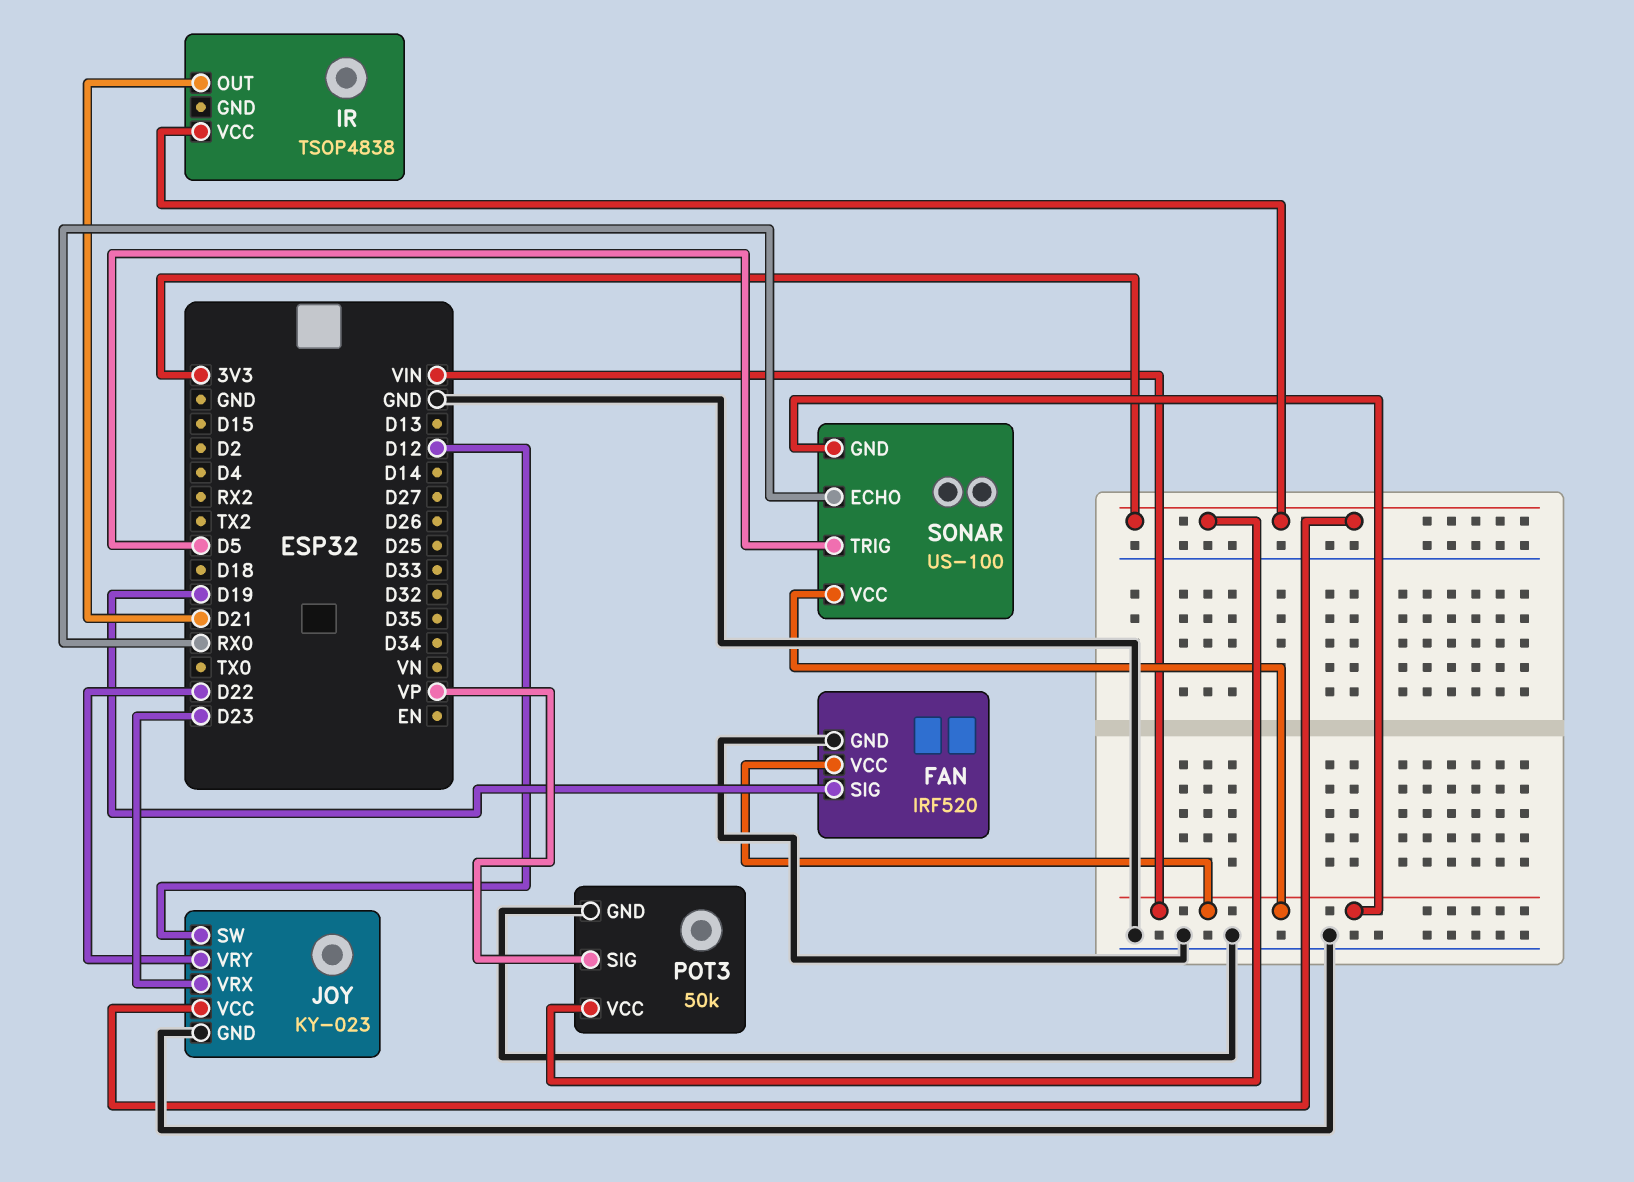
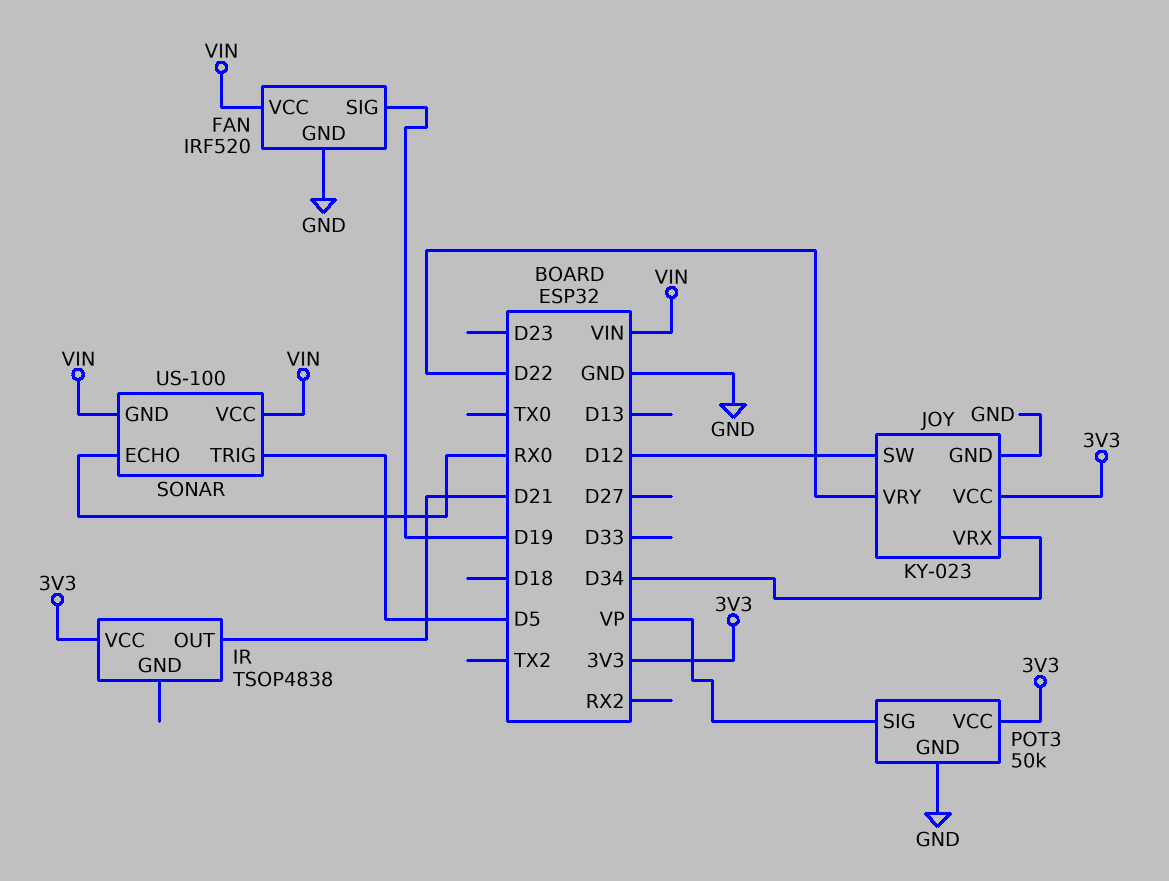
JOY pin VRX: D23 -> D34

